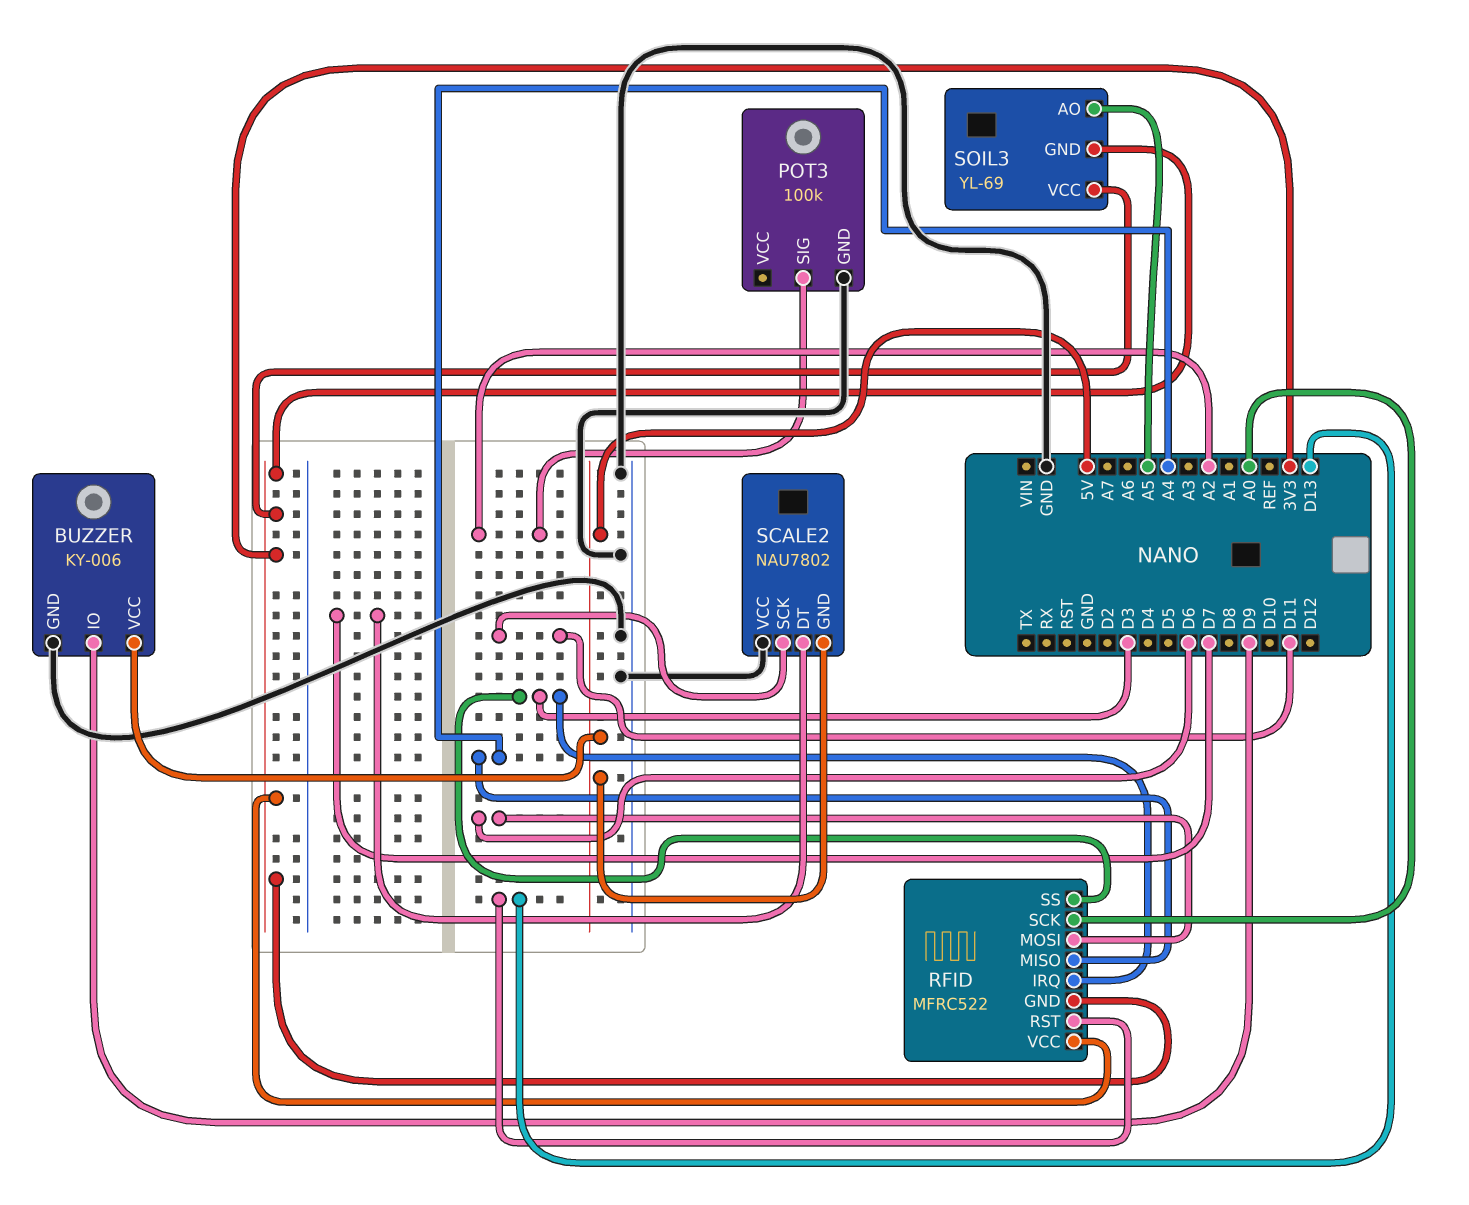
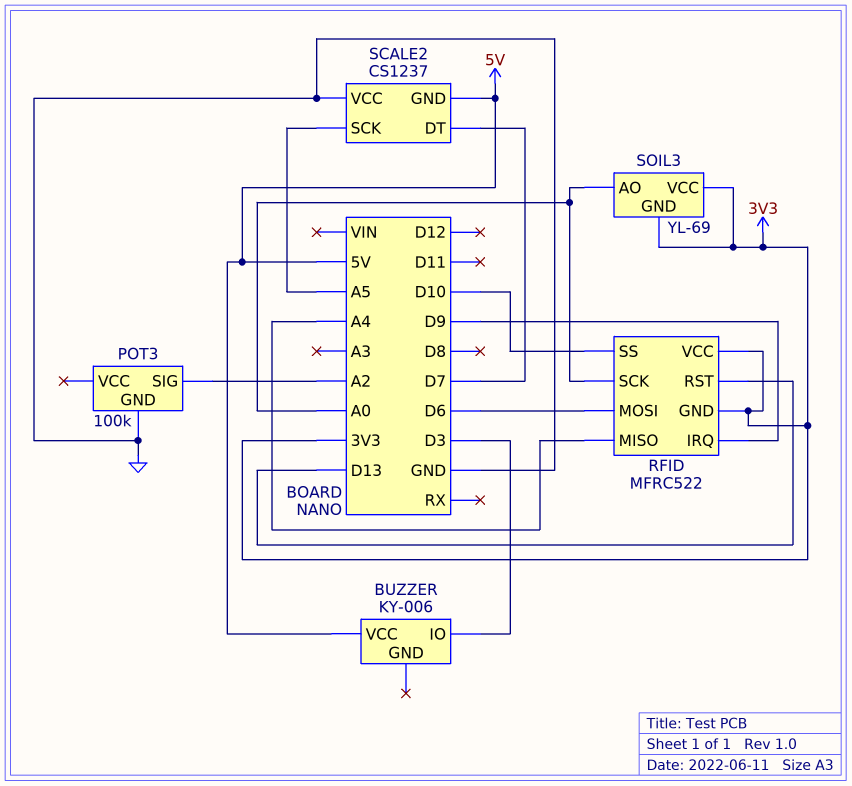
BUZZER pin GND: GND -> none
BUZZER pin IO: D9 -> D3
RFID pin IRQ: D3 -> D9
RFID pin SS: D3 -> D10
SCALE2: NAU7802 -> CS1237
SCALE2 pin SCK: D11 -> A5
SOIL3 pin AO: A5 -> A0

